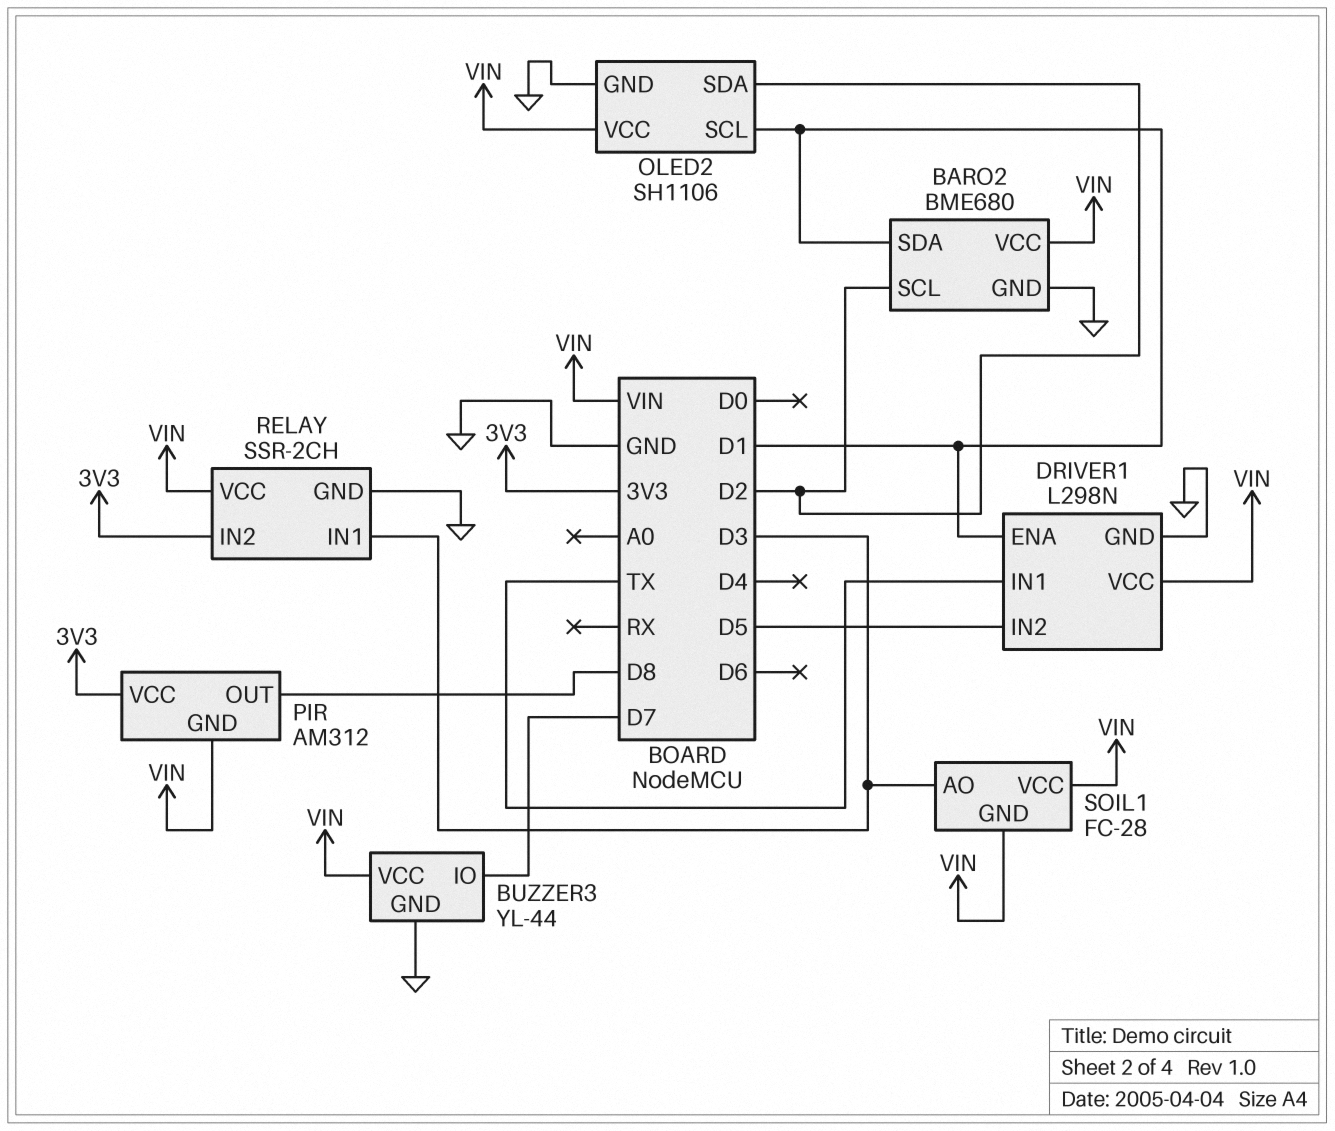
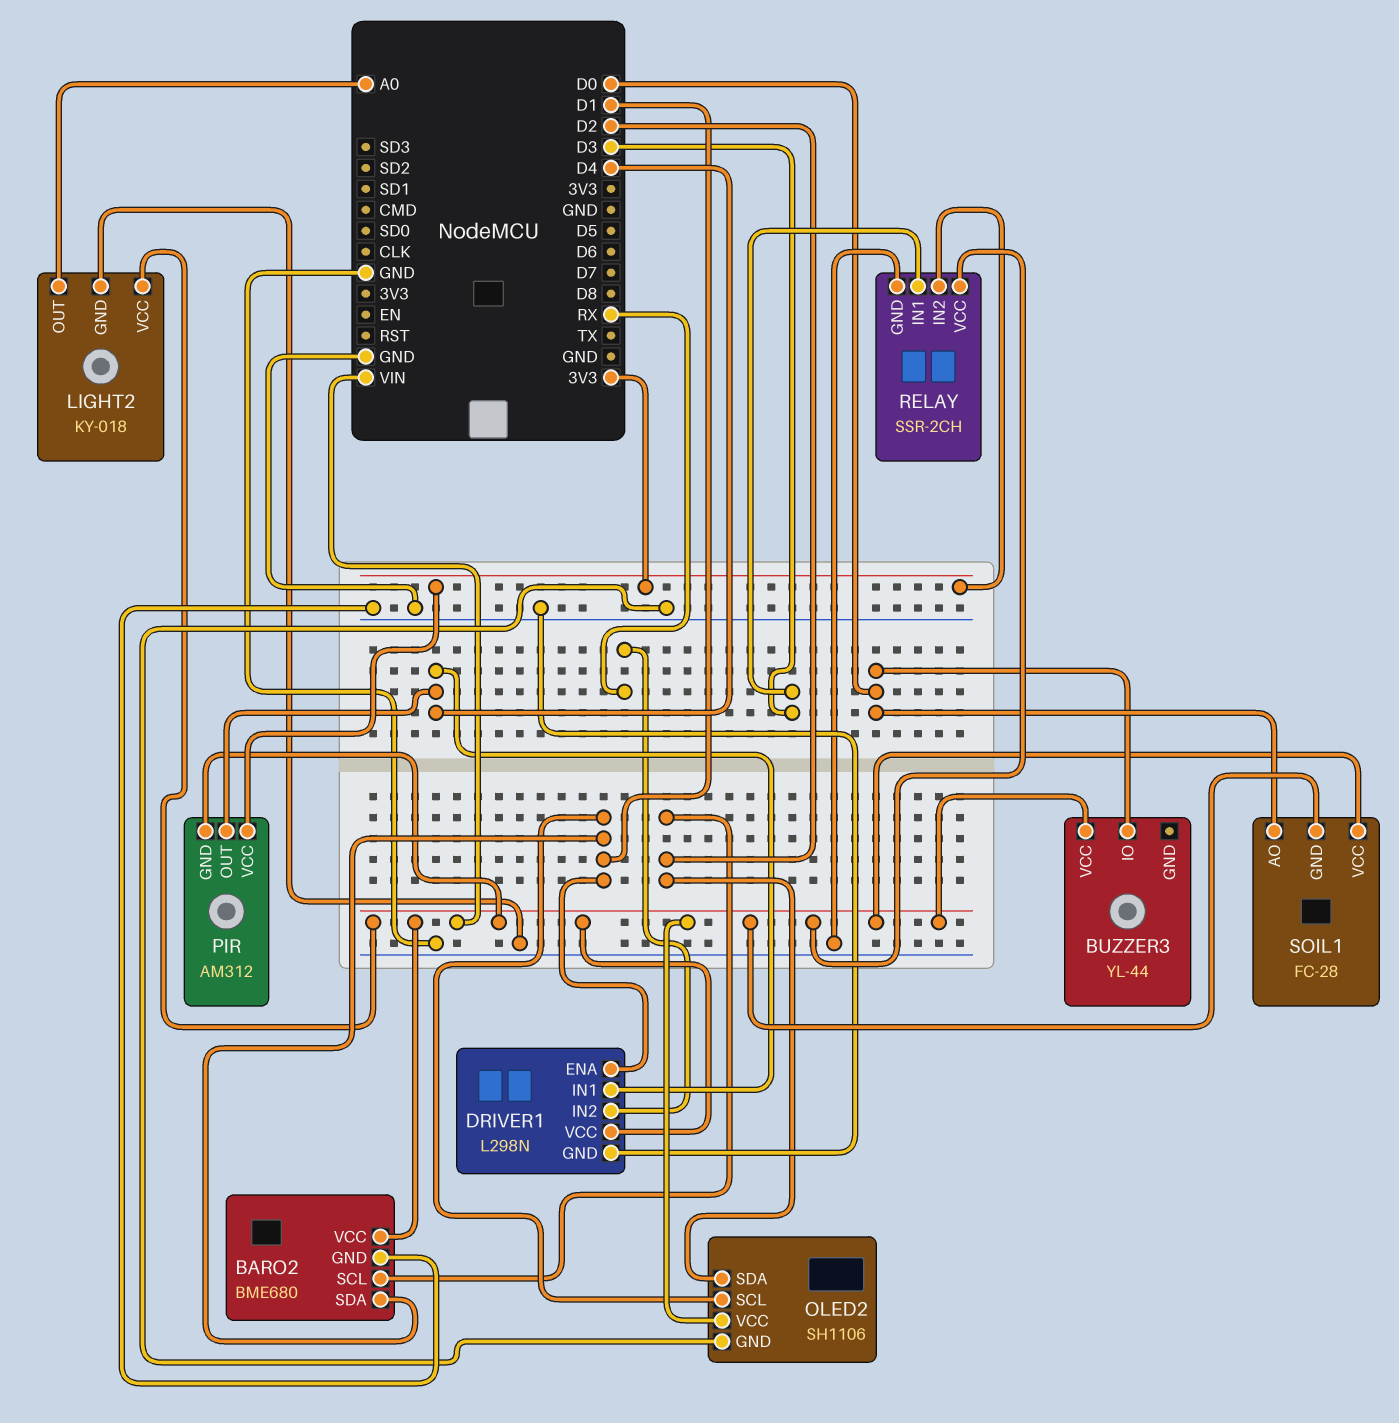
BUZZER3 pin GND: GND -> none
BUZZER3 pin IO: D7 -> D0
DRIVER1 pin IN1: TX -> D4
DRIVER1 pin IN2: D5 -> RX
LIGHT2: none -> KY-018
LIGHT2 pin GND: none -> GND
LIGHT2 pin OUT: none -> A0
LIGHT2 pin VCC: none -> VIN
PIR pin OUT: D8 -> D4
SOIL1 pin AO: D3 -> D0

